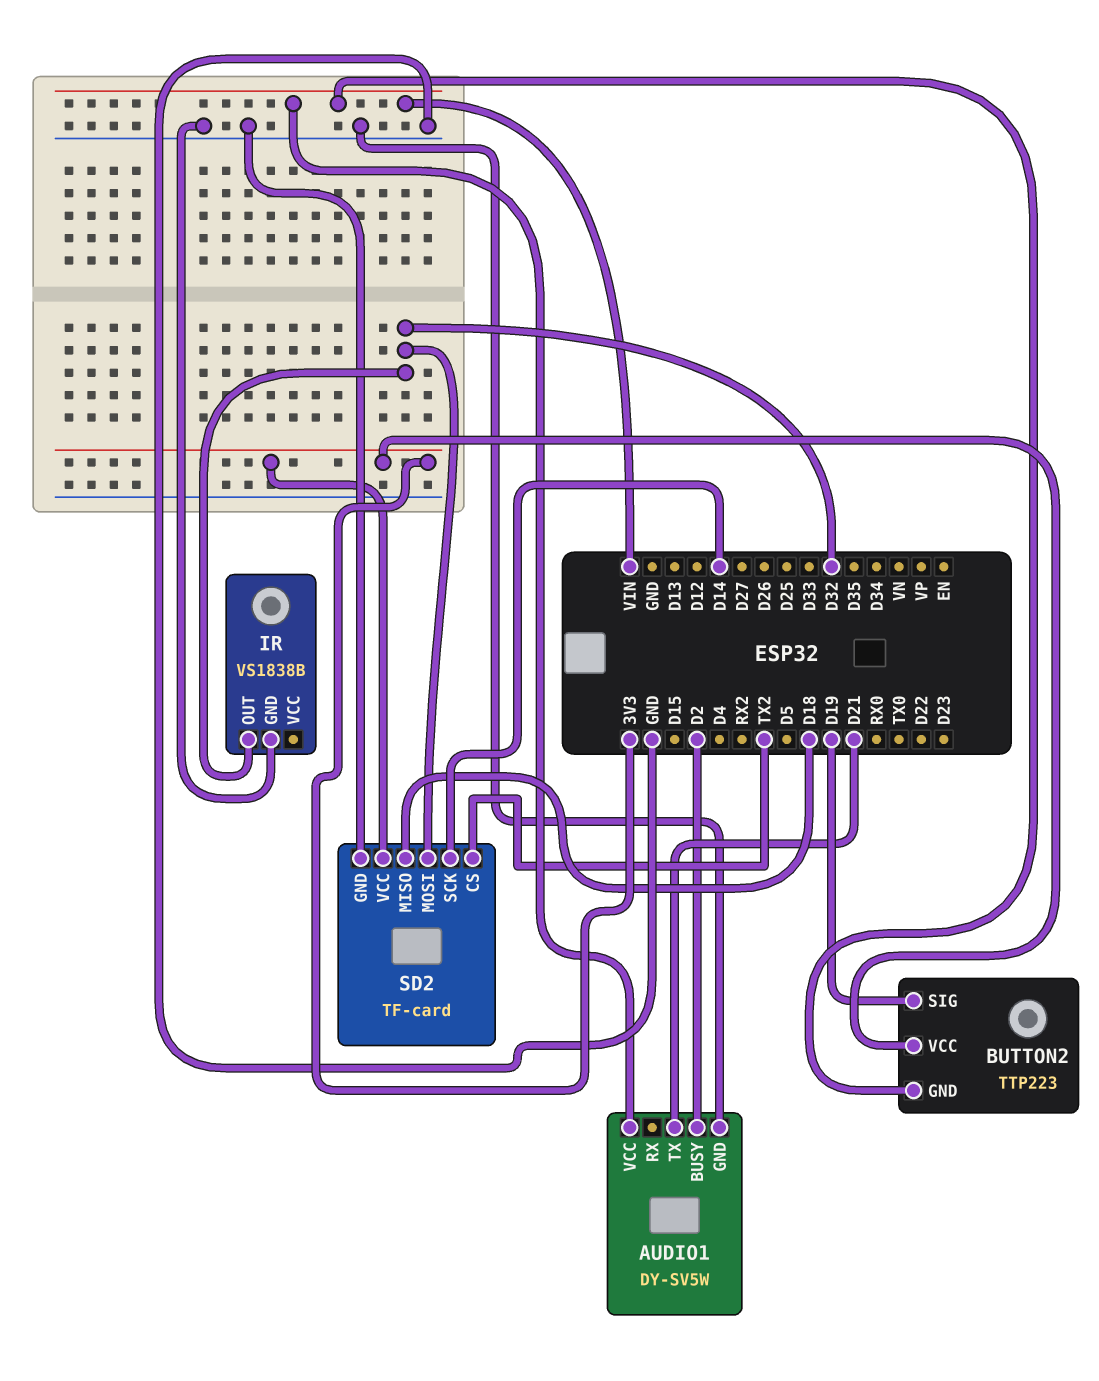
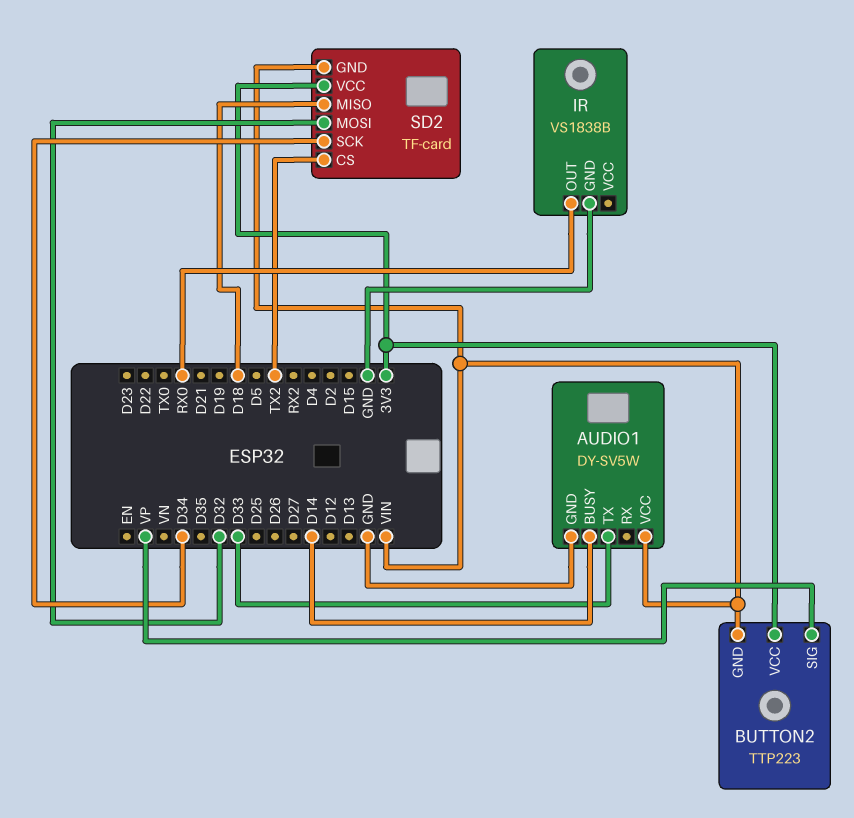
AUDIO1 pin BUSY: D2 -> D14
AUDIO1 pin TX: D21 -> D33
BUTTON2 pin SIG: D19 -> VP
IR pin OUT: D32 -> RX0
SD2 pin GND: GND -> VIN
SD2 pin SCK: D14 -> D34

